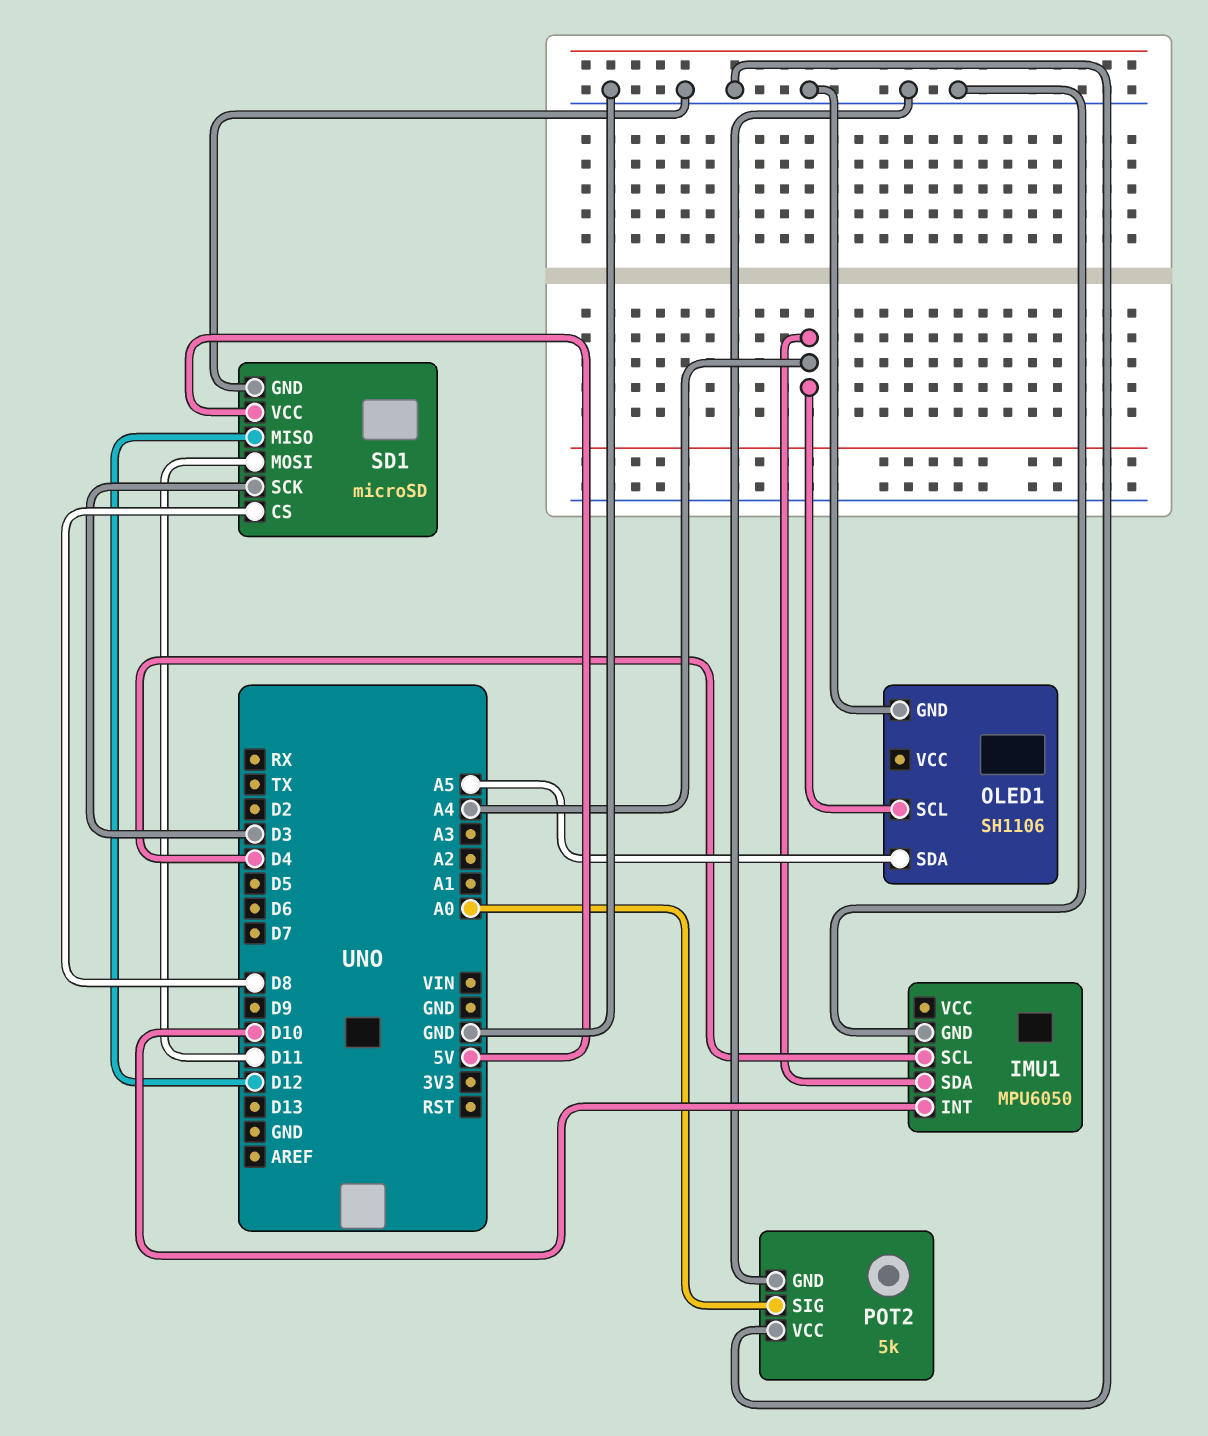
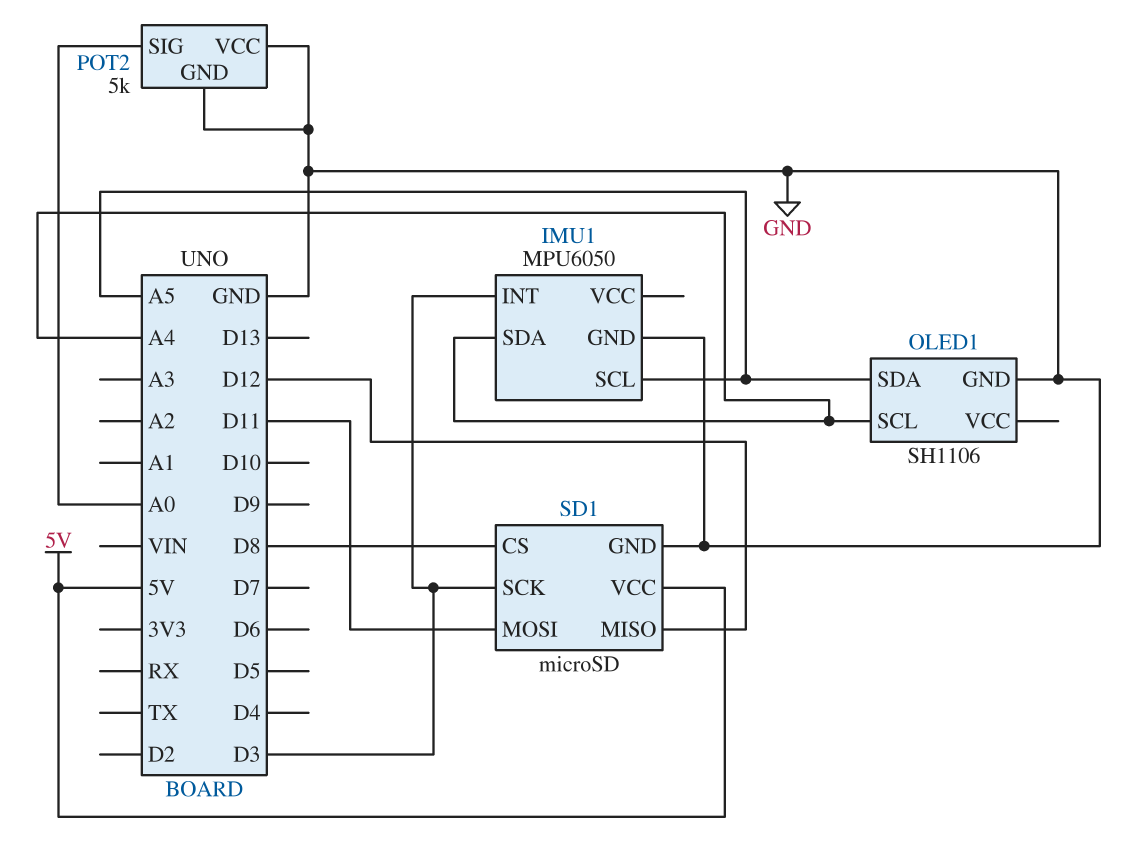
IMU1 pin INT: D10 -> D3
IMU1 pin SCL: D4 -> A5

